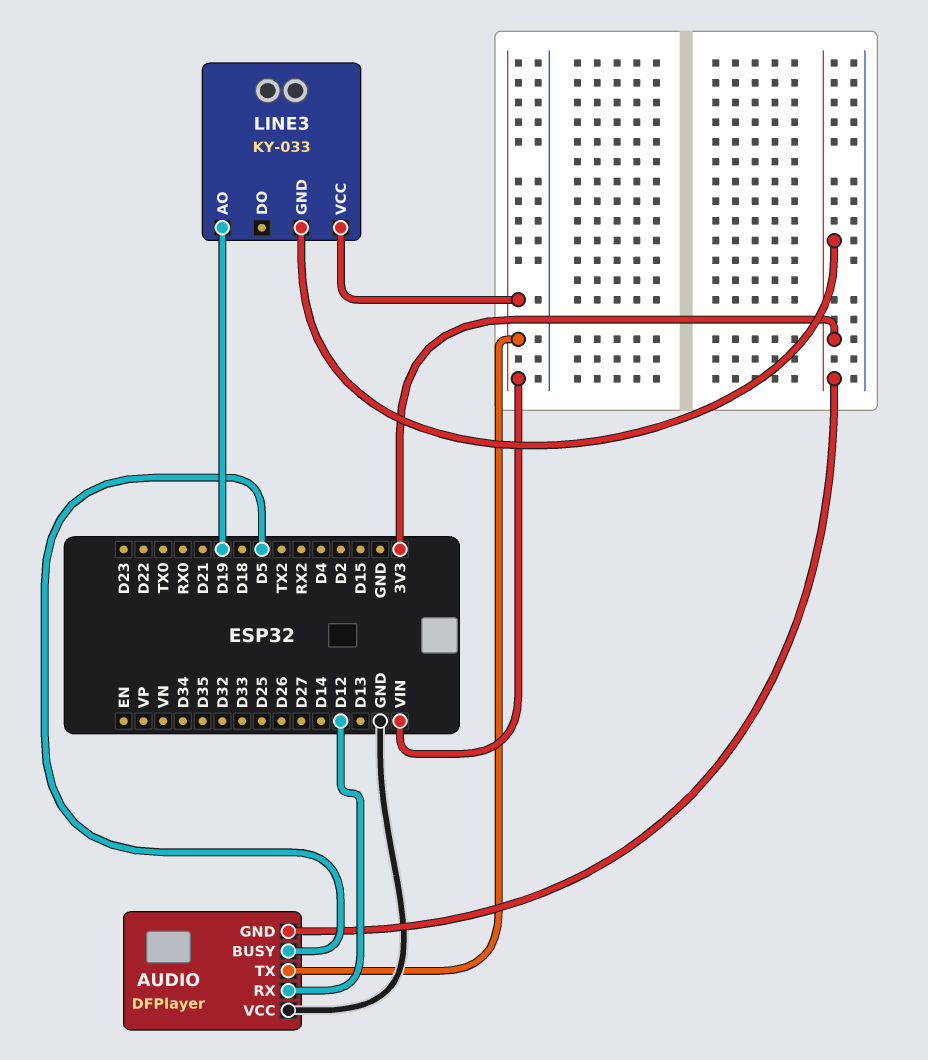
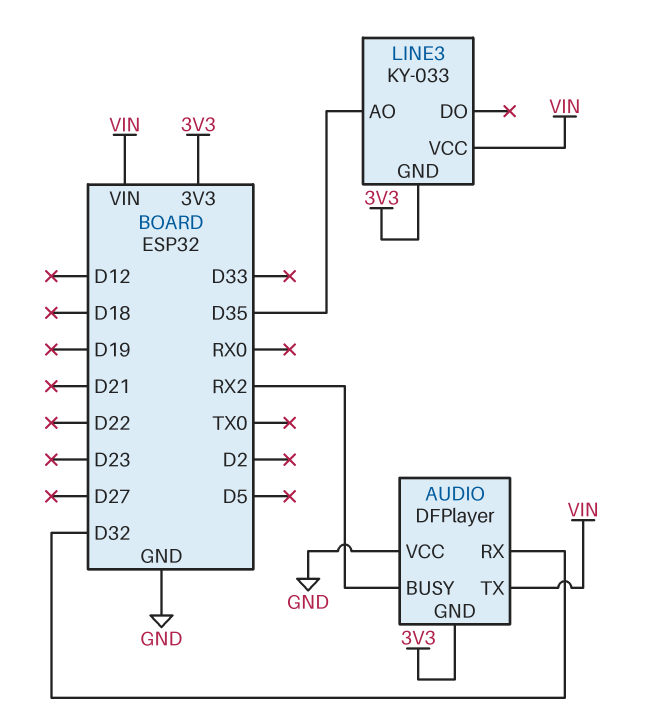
AUDIO pin BUSY: D5 -> RX2
AUDIO pin RX: D12 -> D32
LINE3 pin AO: D19 -> D35

